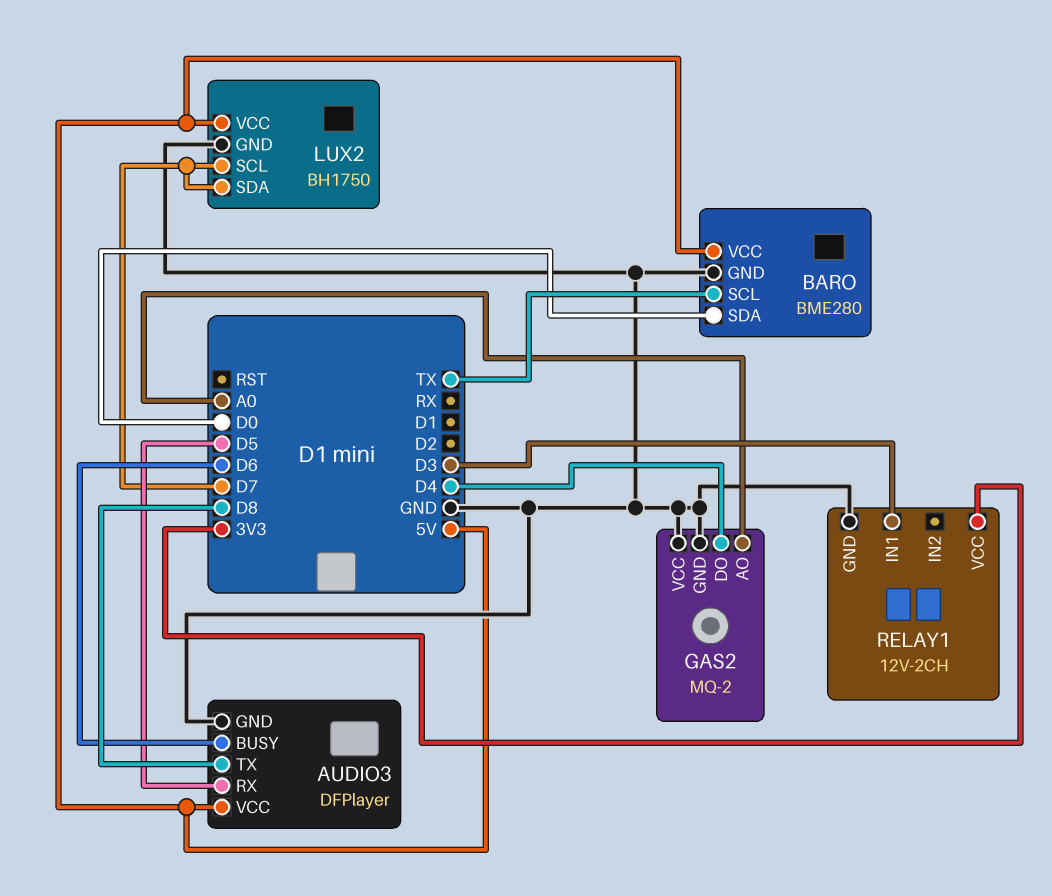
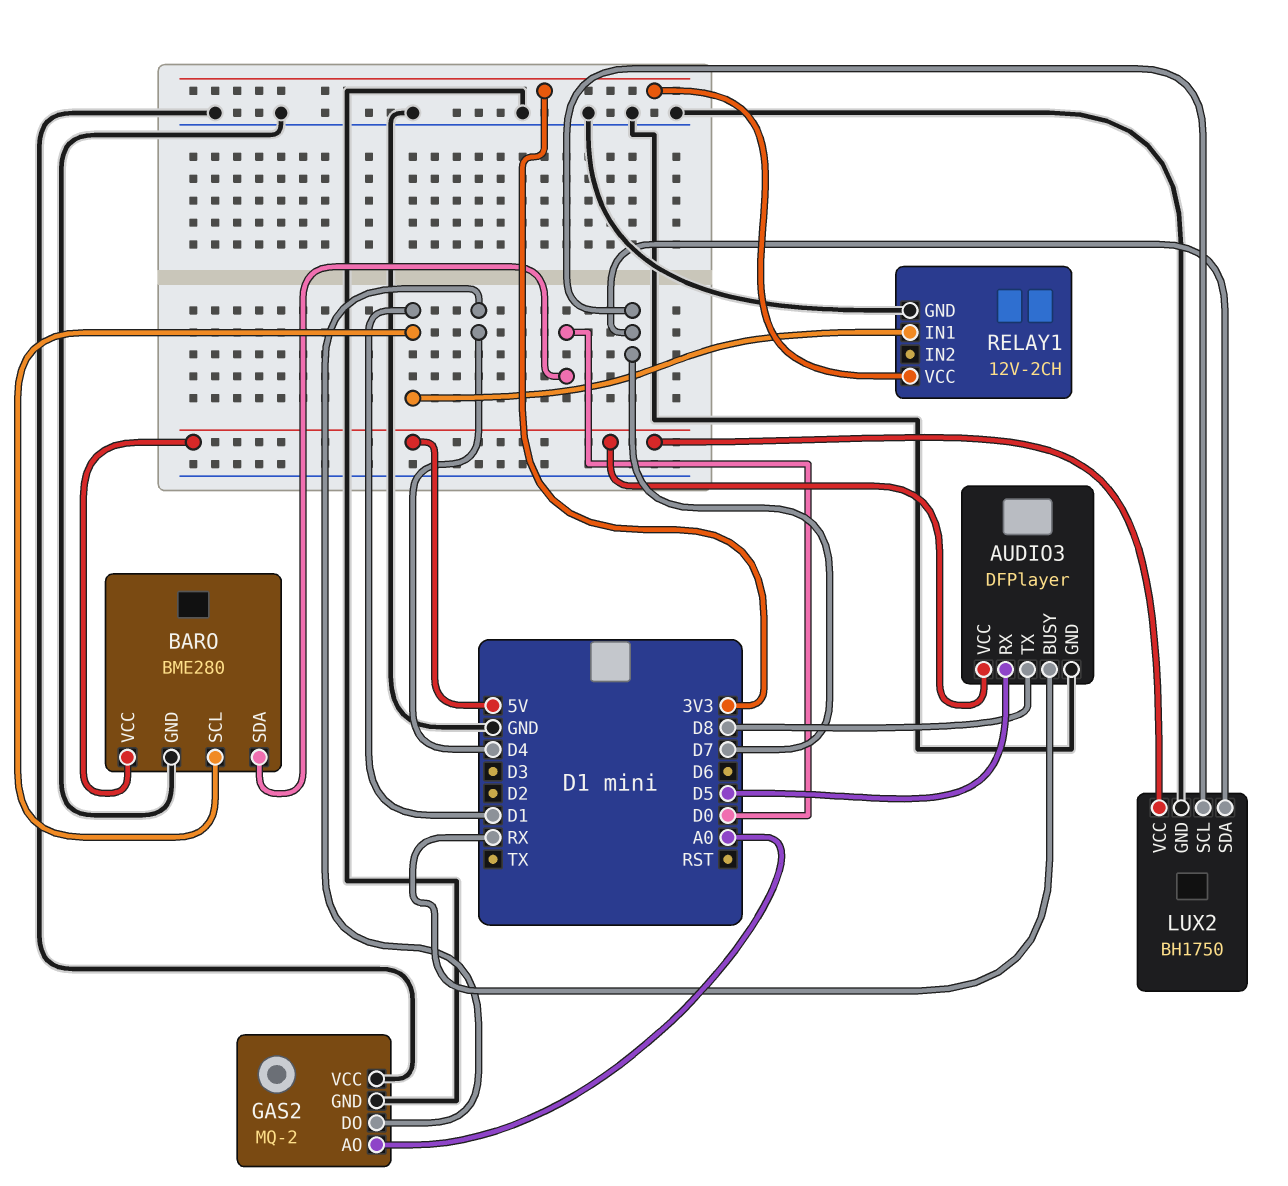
AUDIO3 pin BUSY: D6 -> RX
BARO pin SCL: TX -> D1
RELAY1 pin IN1: D3 -> D1

